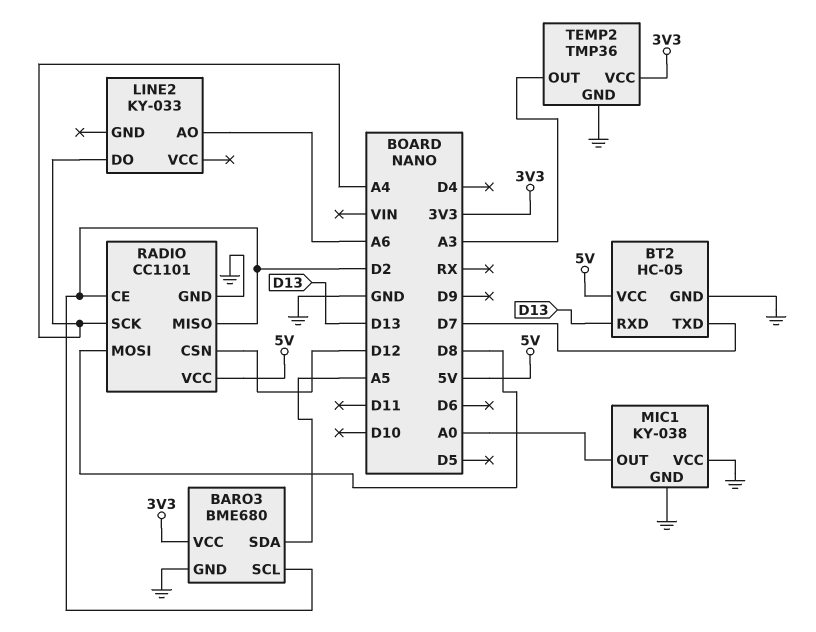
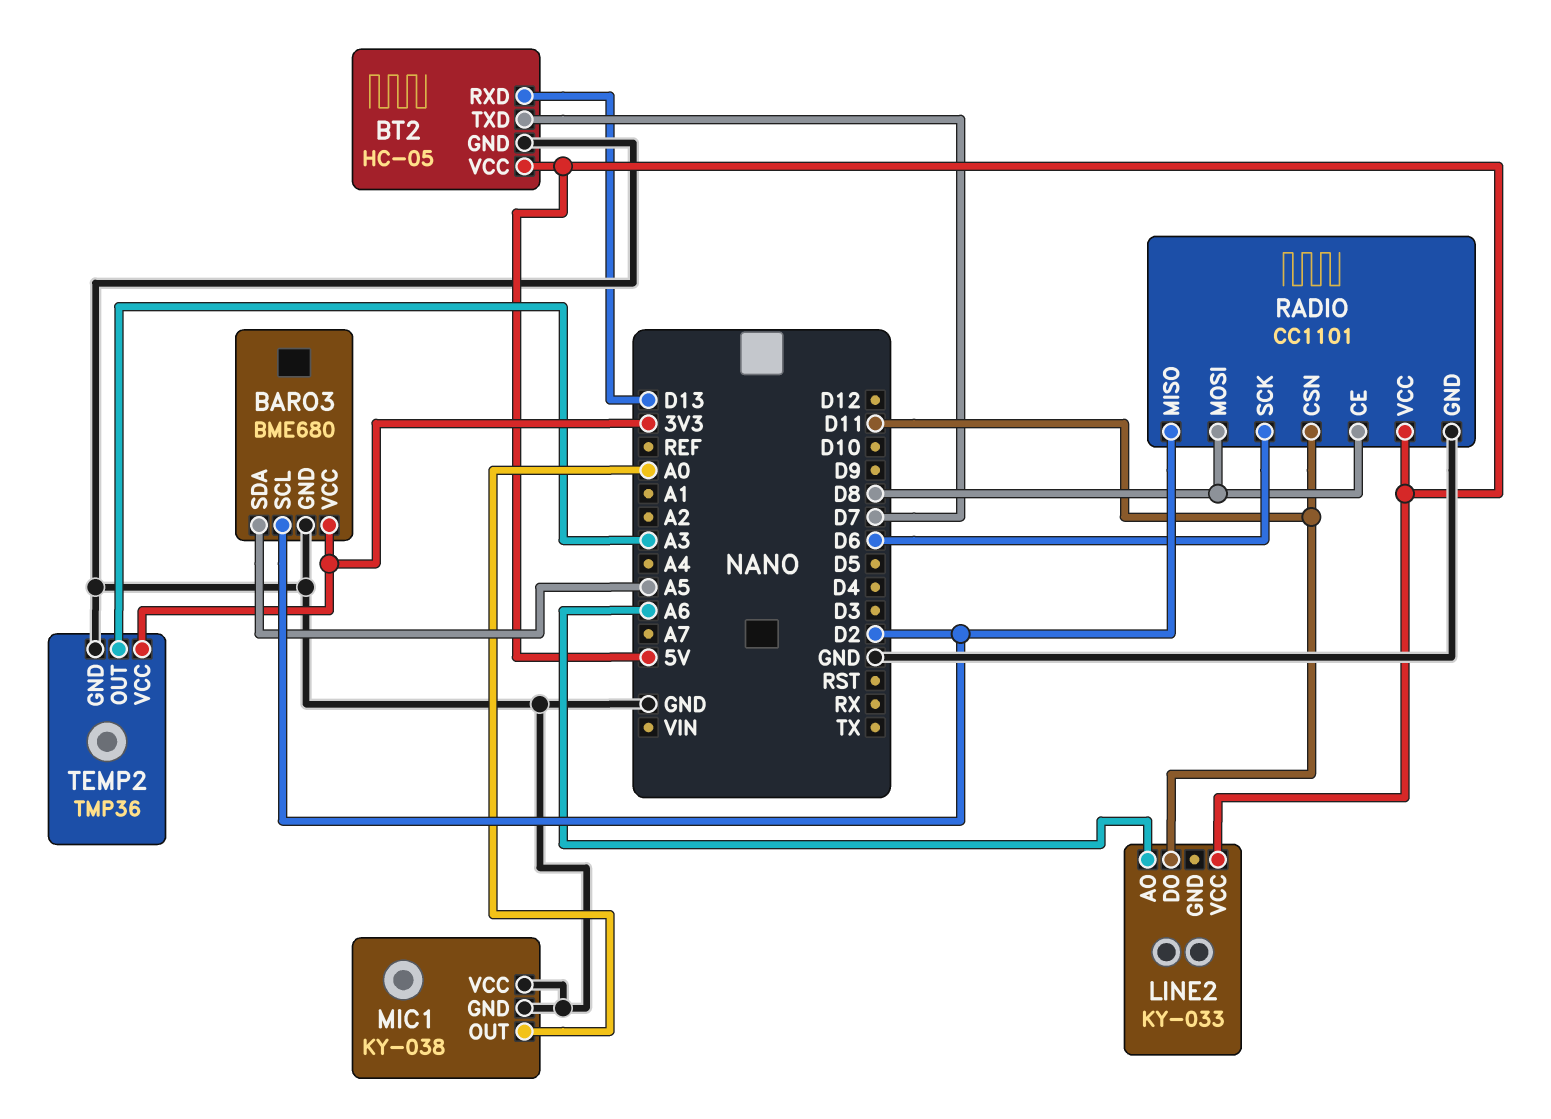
LINE2 pin DO: A4 -> D11
LINE2 pin VCC: none -> 5V
RADIO pin CE: D2 -> D8
RADIO pin CSN: D12 -> D11
RADIO pin SCK: A4 -> D6

